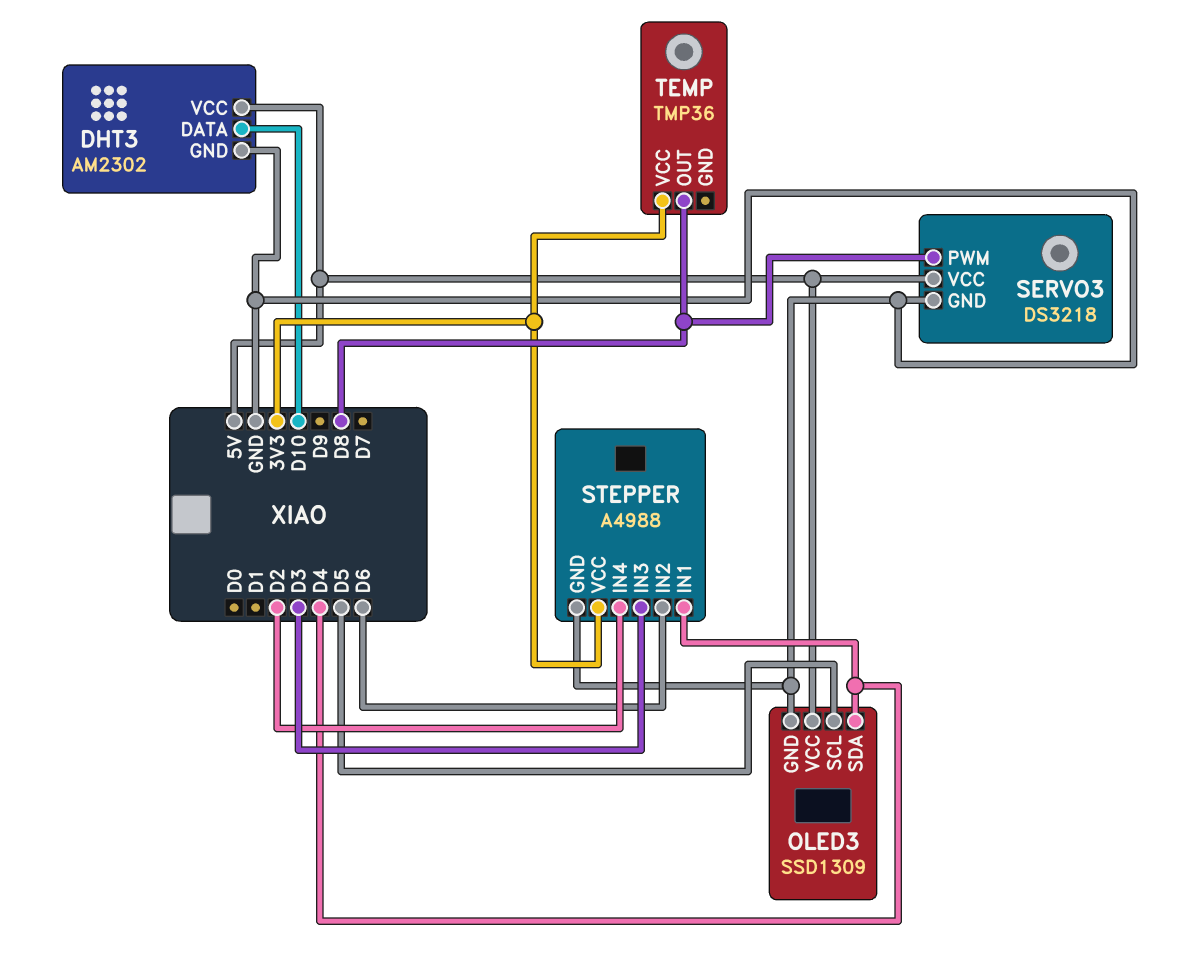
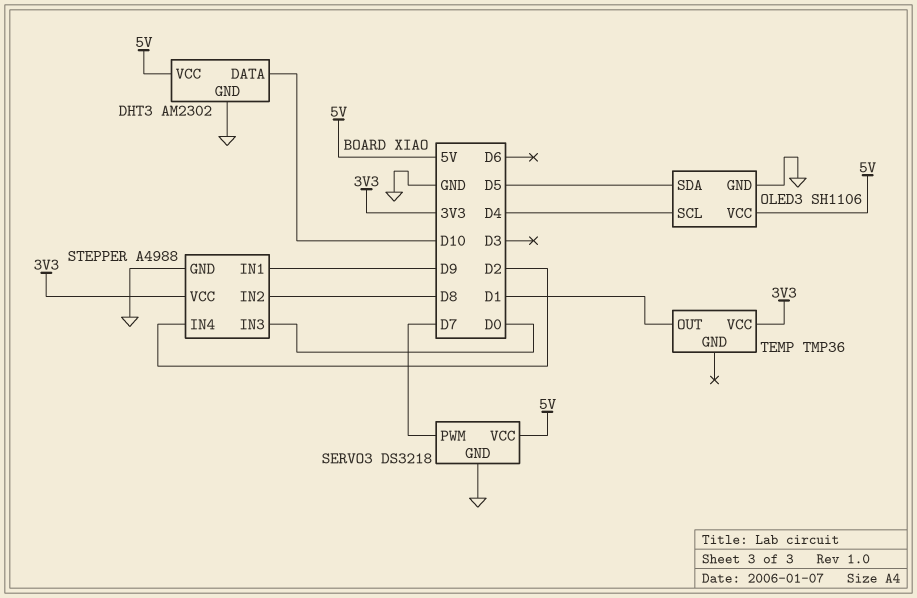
OLED3: SSD1309 -> SH1106
OLED3 pin SCL: D5 -> D4
OLED3 pin SDA: D4 -> D5
SERVO3 pin PWM: D8 -> D7
STEPPER pin IN1: D4 -> D9
STEPPER pin IN2: D6 -> D8
STEPPER pin IN3: D3 -> D0
TEMP pin OUT: D8 -> D1

